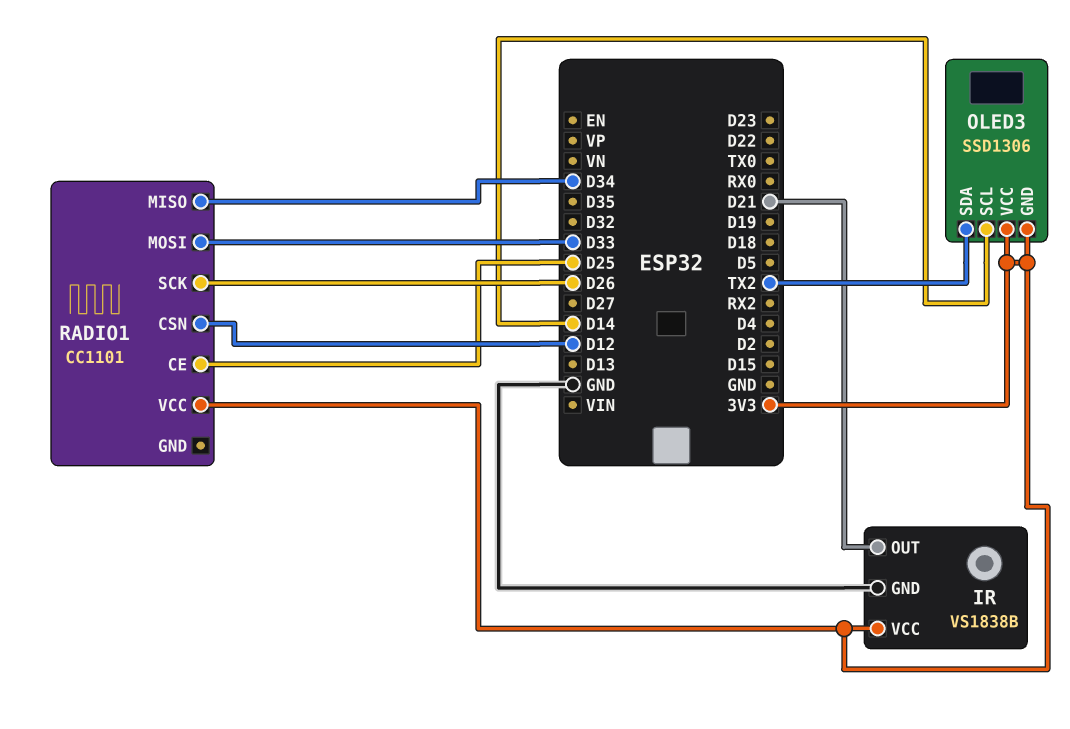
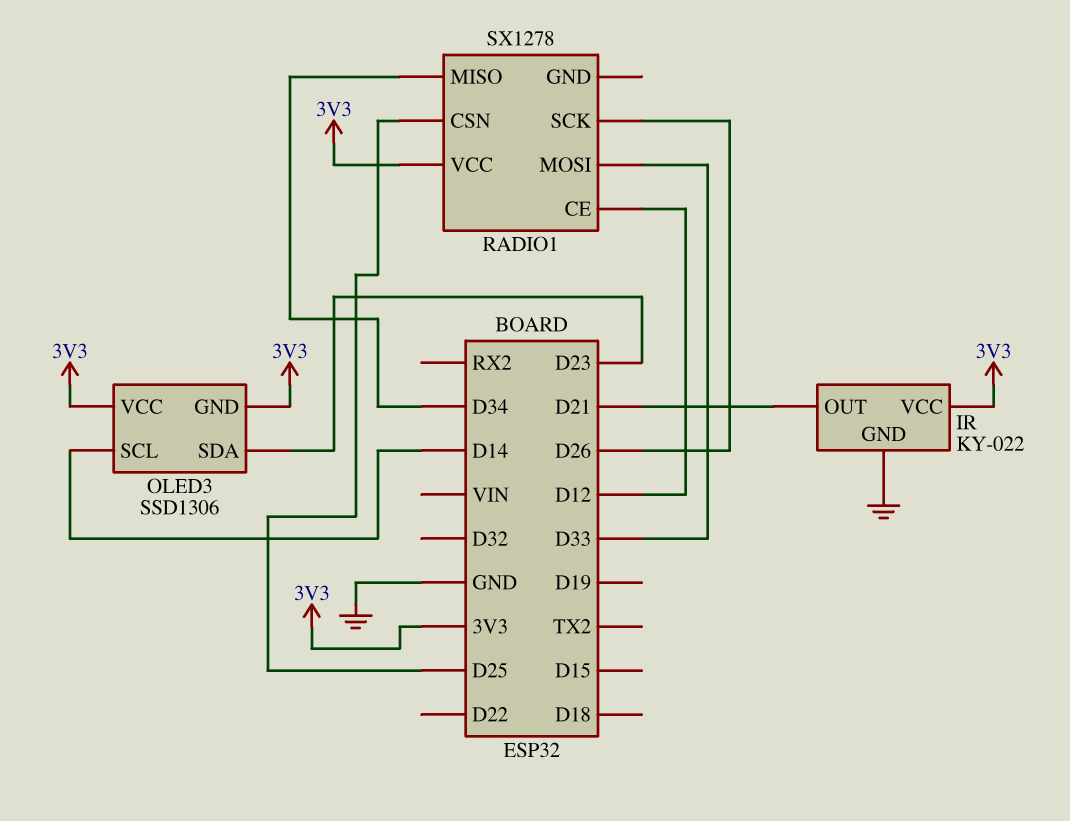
IR: VS1838B -> KY-022
OLED3 pin SDA: TX2 -> D23
RADIO1: CC1101 -> SX1278
RADIO1 pin CE: D25 -> D12
RADIO1 pin CSN: D12 -> D25

